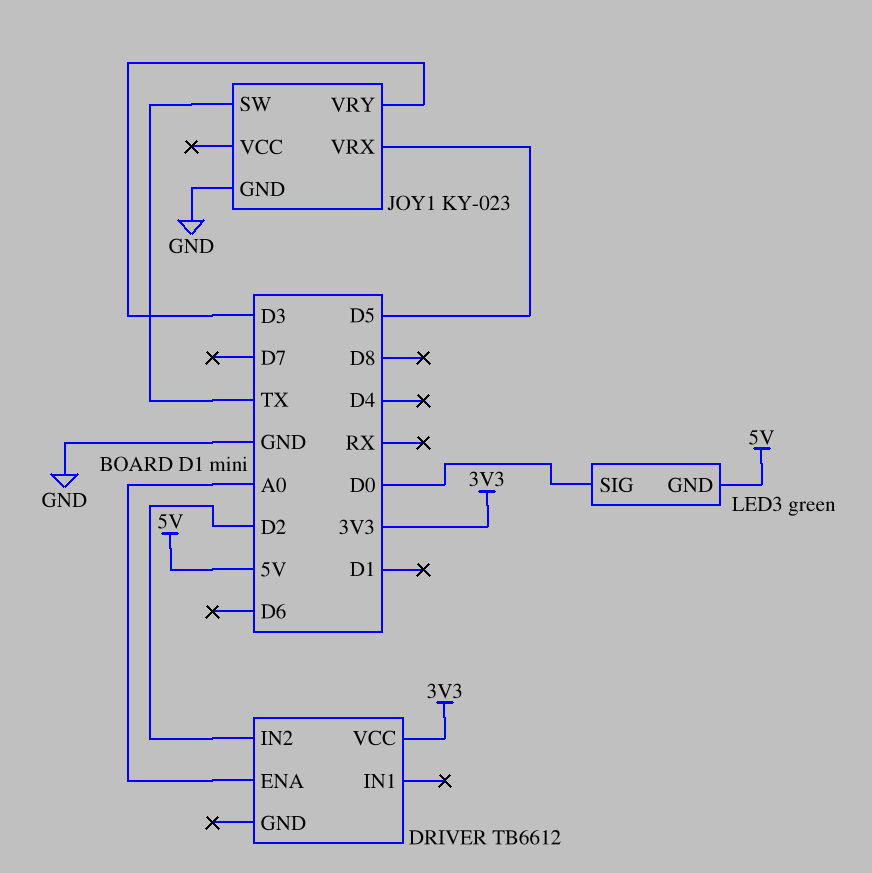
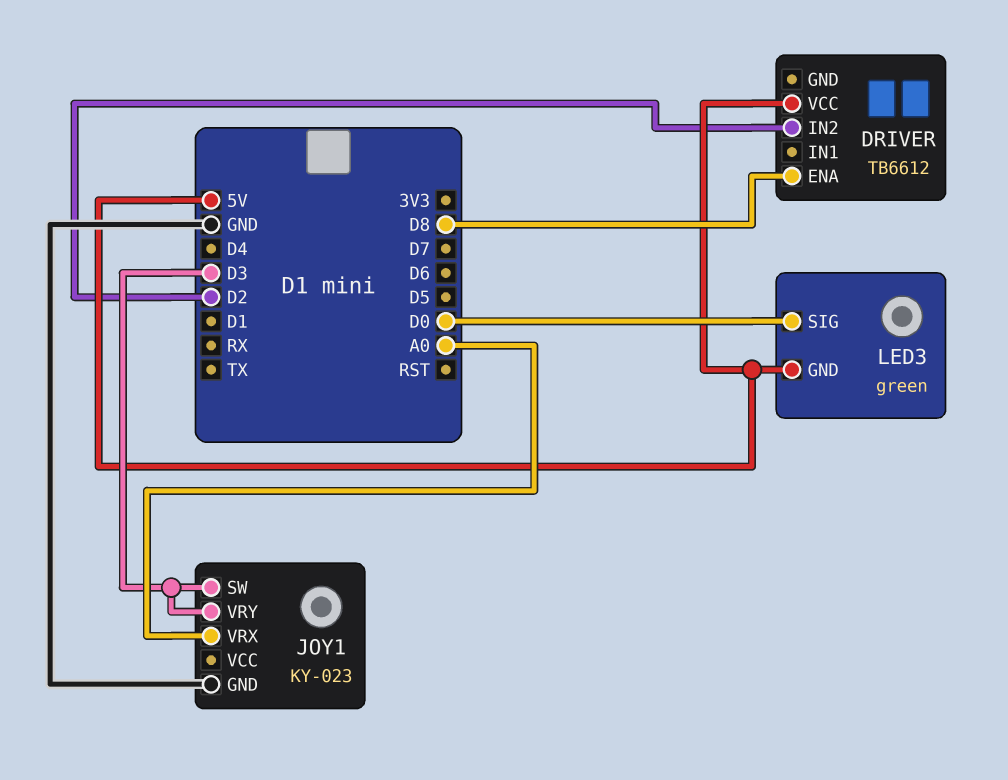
DRIVER pin ENA: A0 -> D8
DRIVER pin VCC: 3V3 -> 5V
JOY1 pin SW: TX -> D3
JOY1 pin VRX: D5 -> A0

